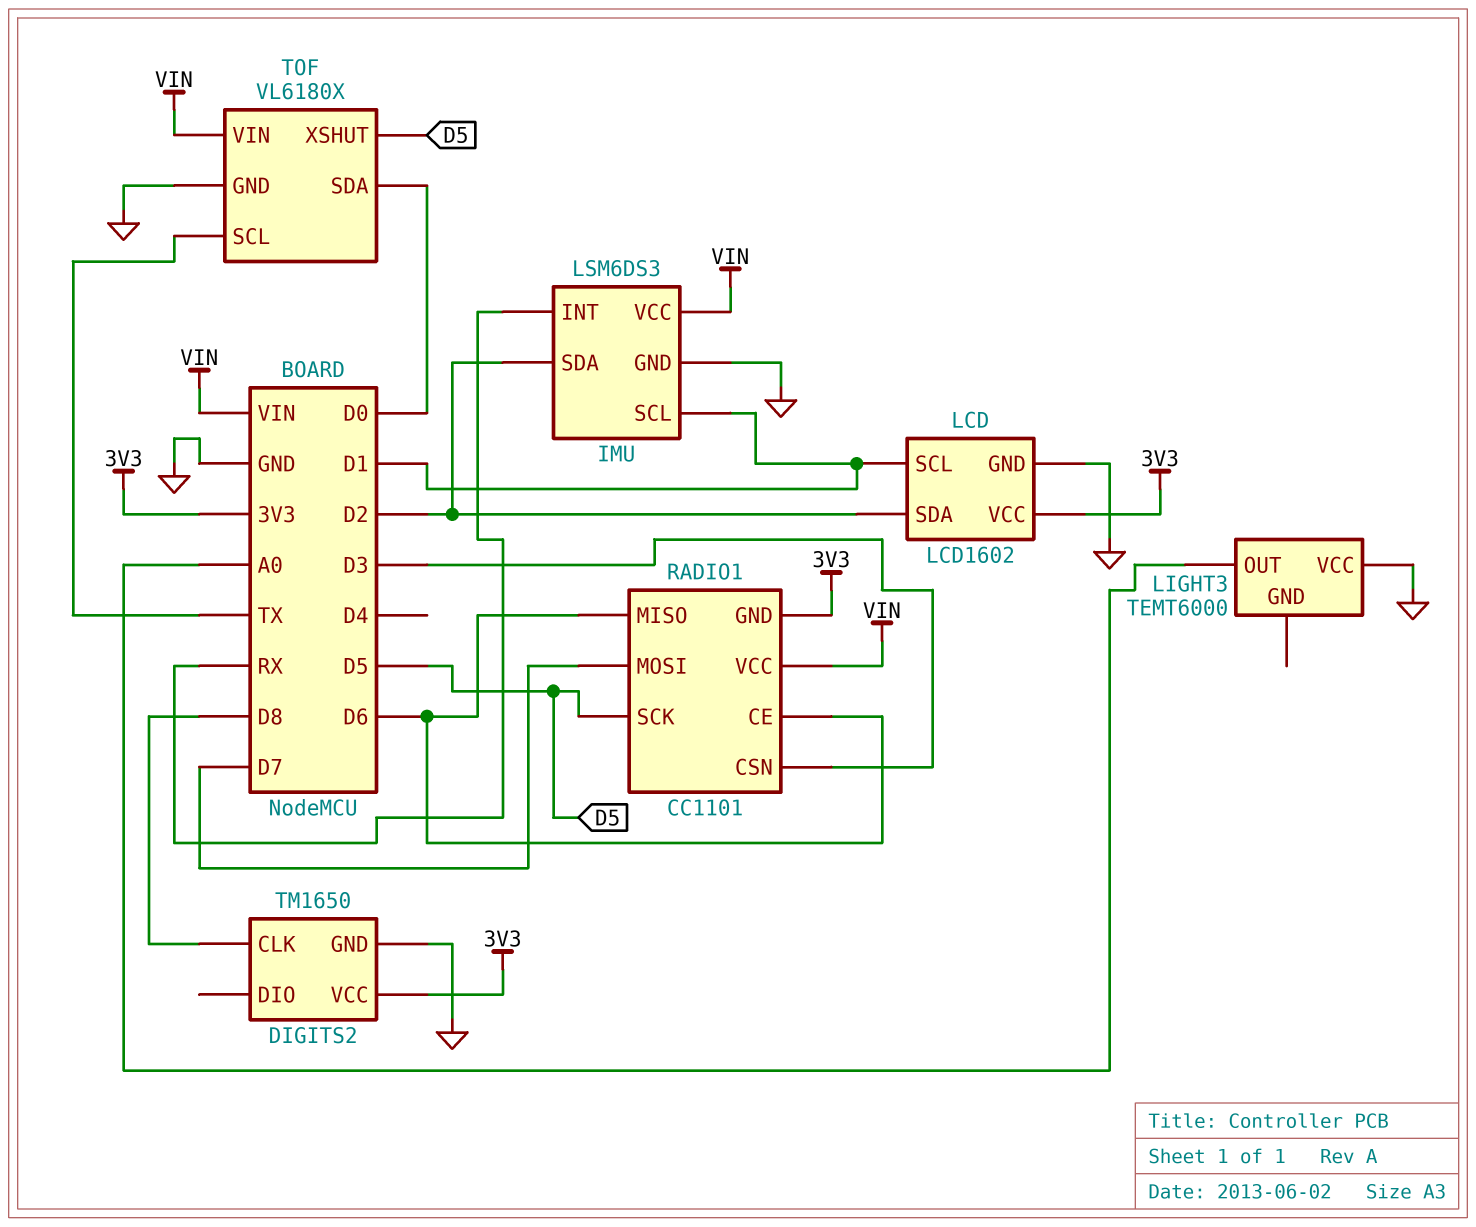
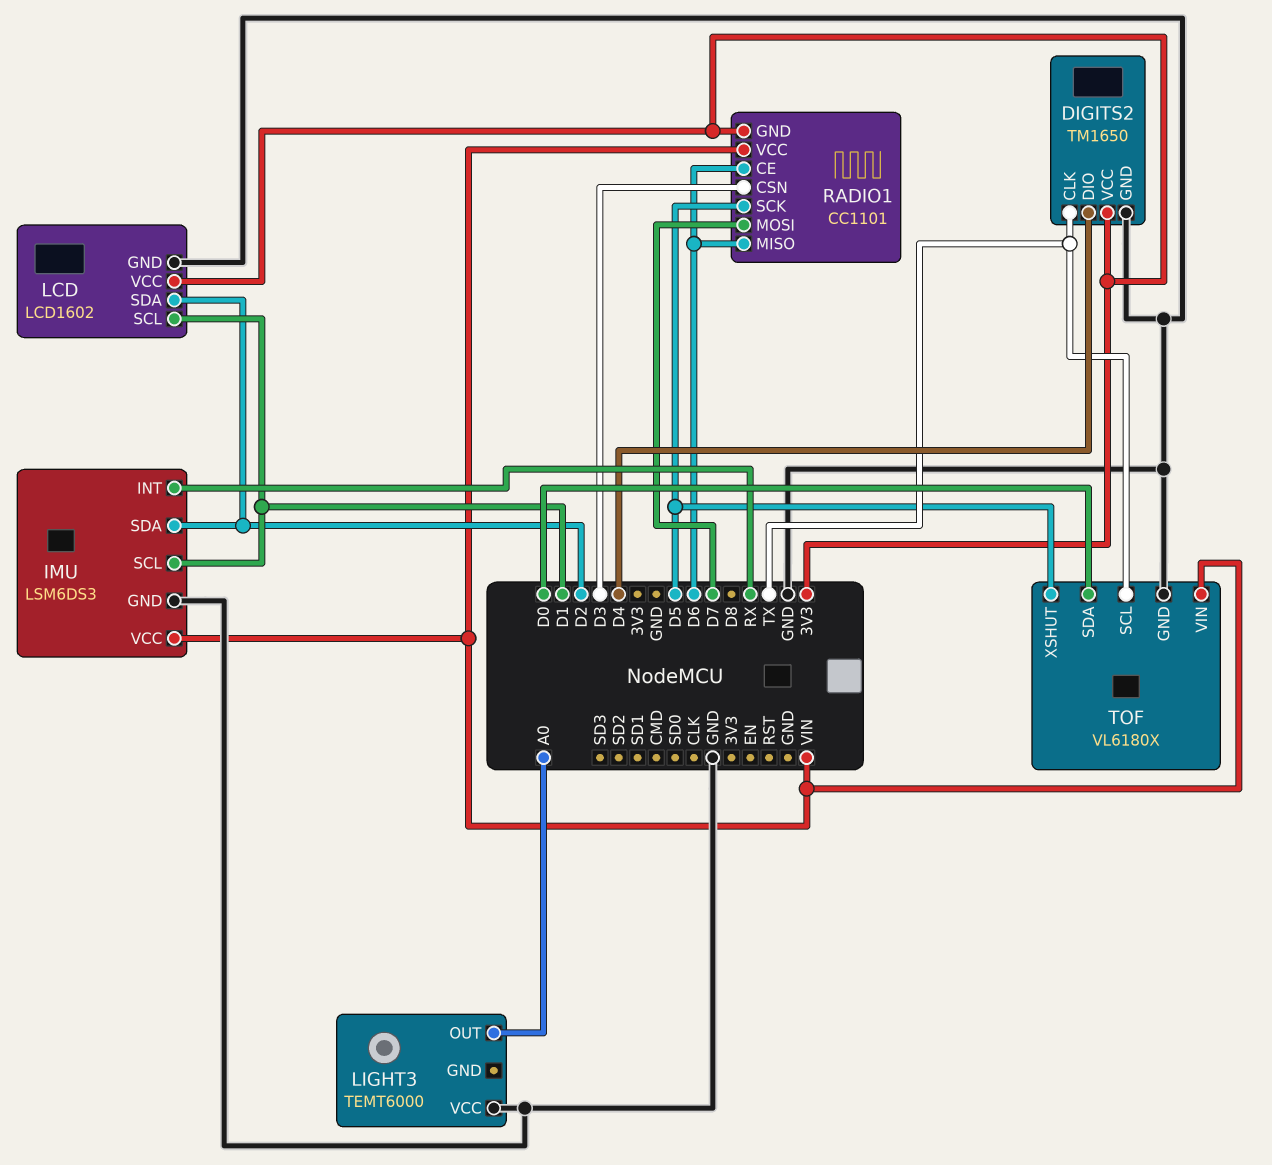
DIGITS2 pin CLK: D8 -> TX
DIGITS2 pin DIO: none -> D4

